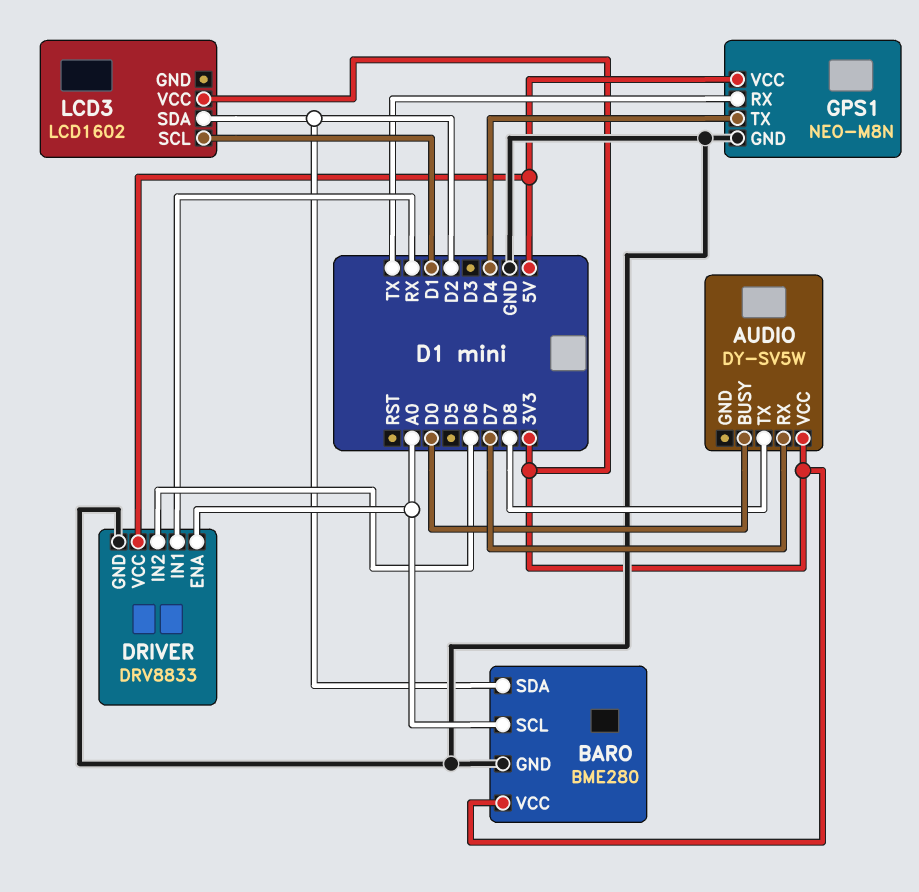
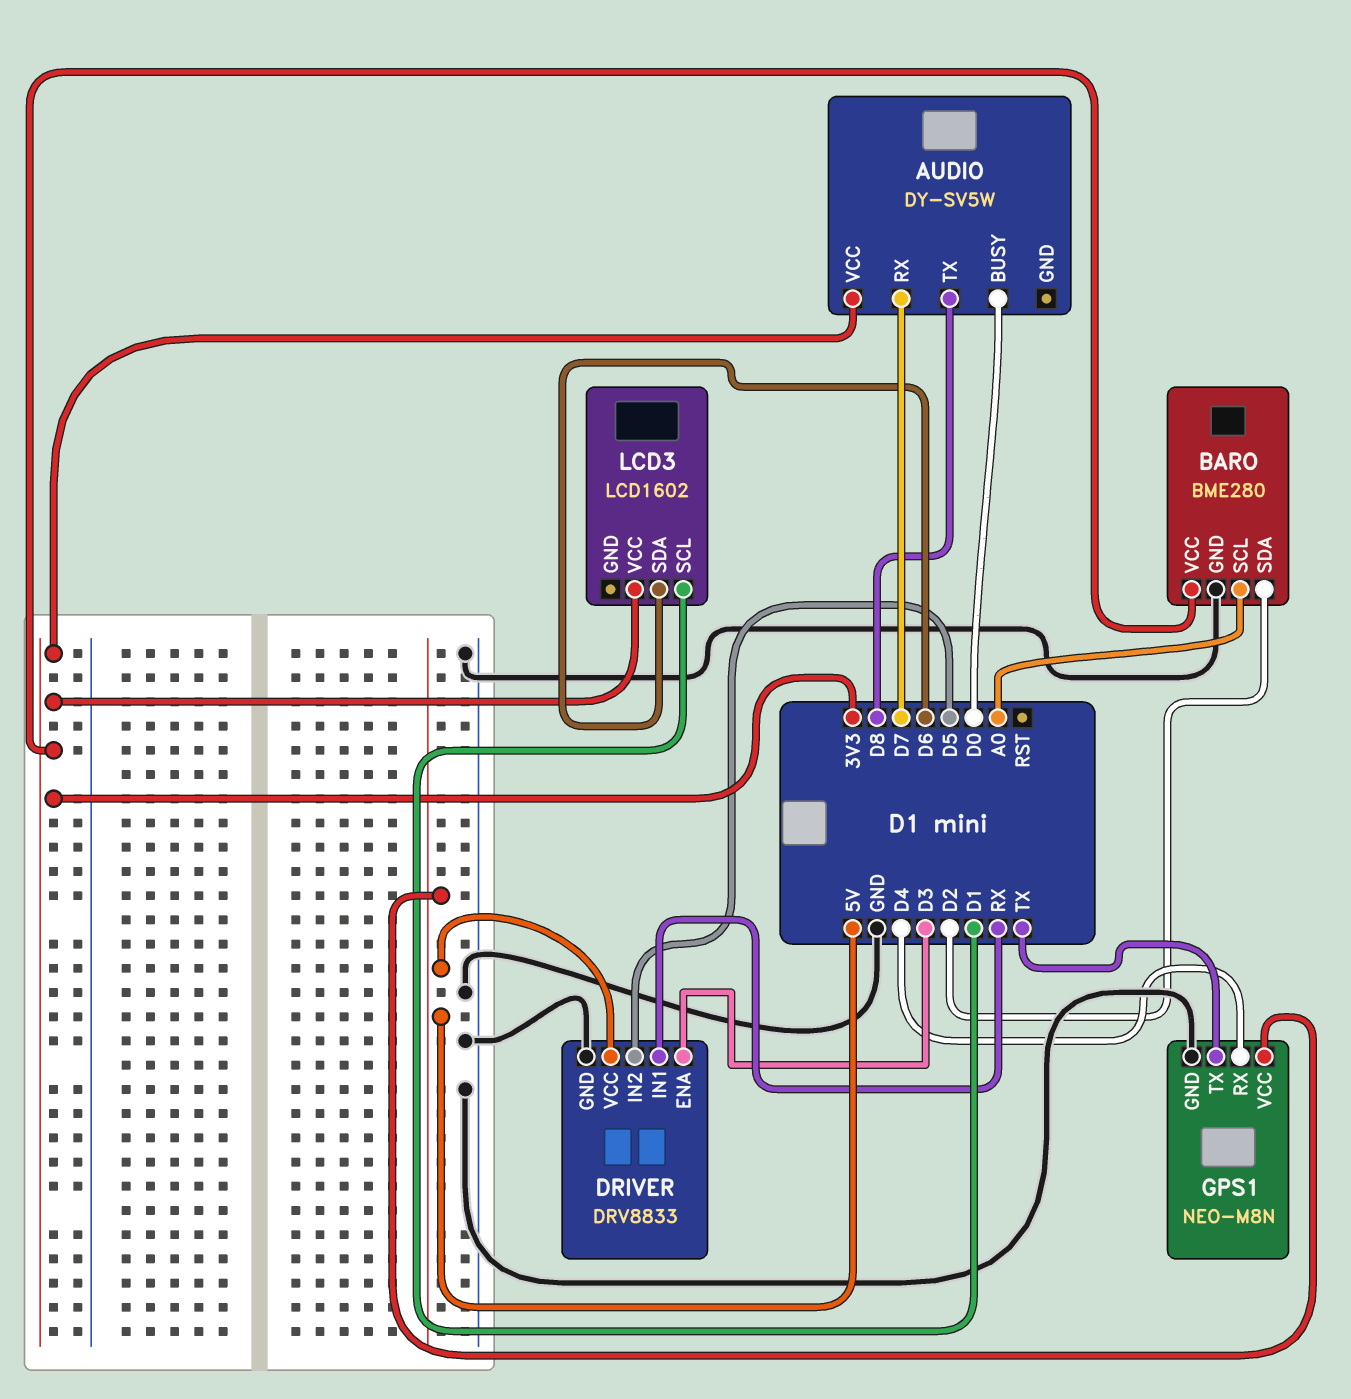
DRIVER pin ENA: A0 -> D3
DRIVER pin IN2: D6 -> D5
GPS1 pin RX: TX -> D4
GPS1 pin TX: D4 -> TX
LCD3 pin SDA: D2 -> D6

